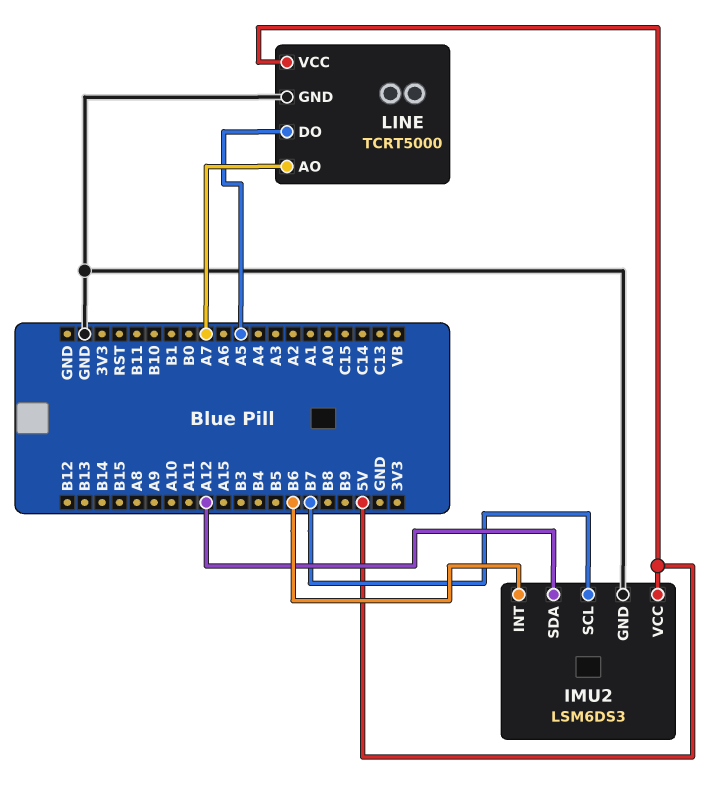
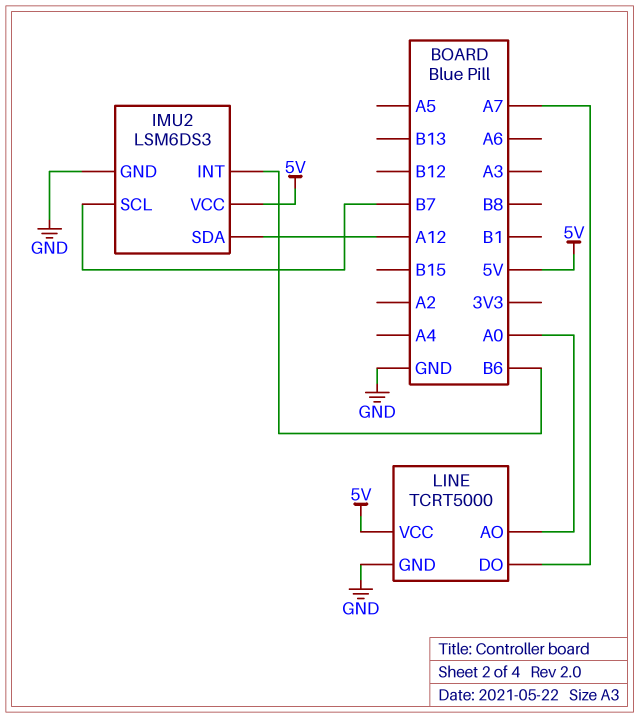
LINE pin AO: A7 -> A0
LINE pin DO: A5 -> A7

